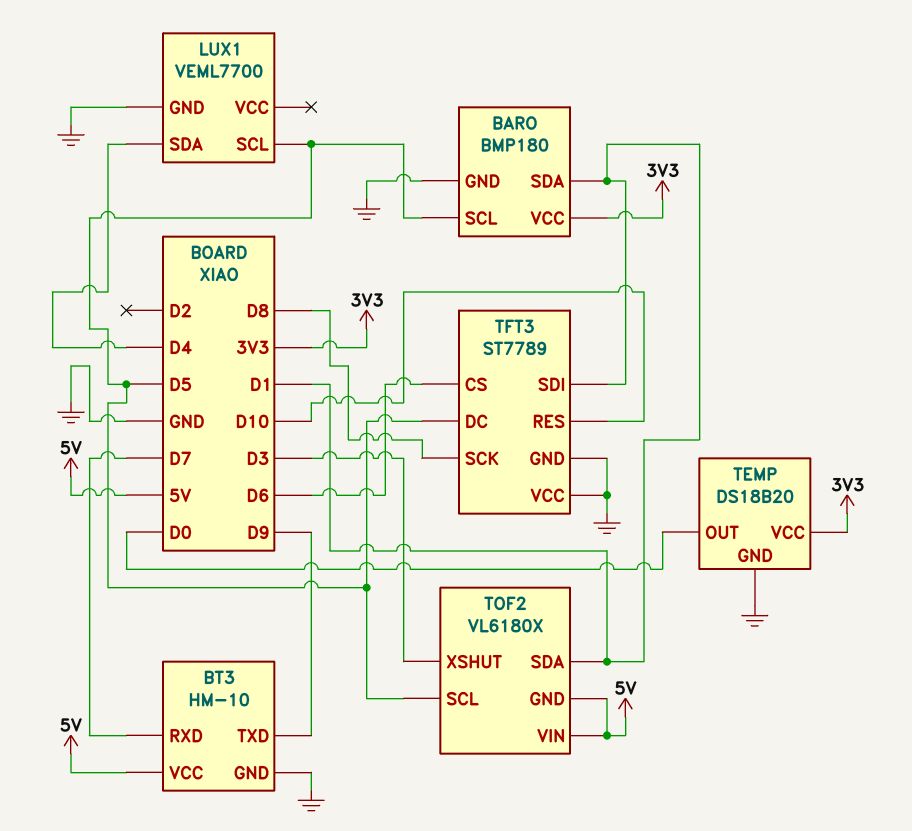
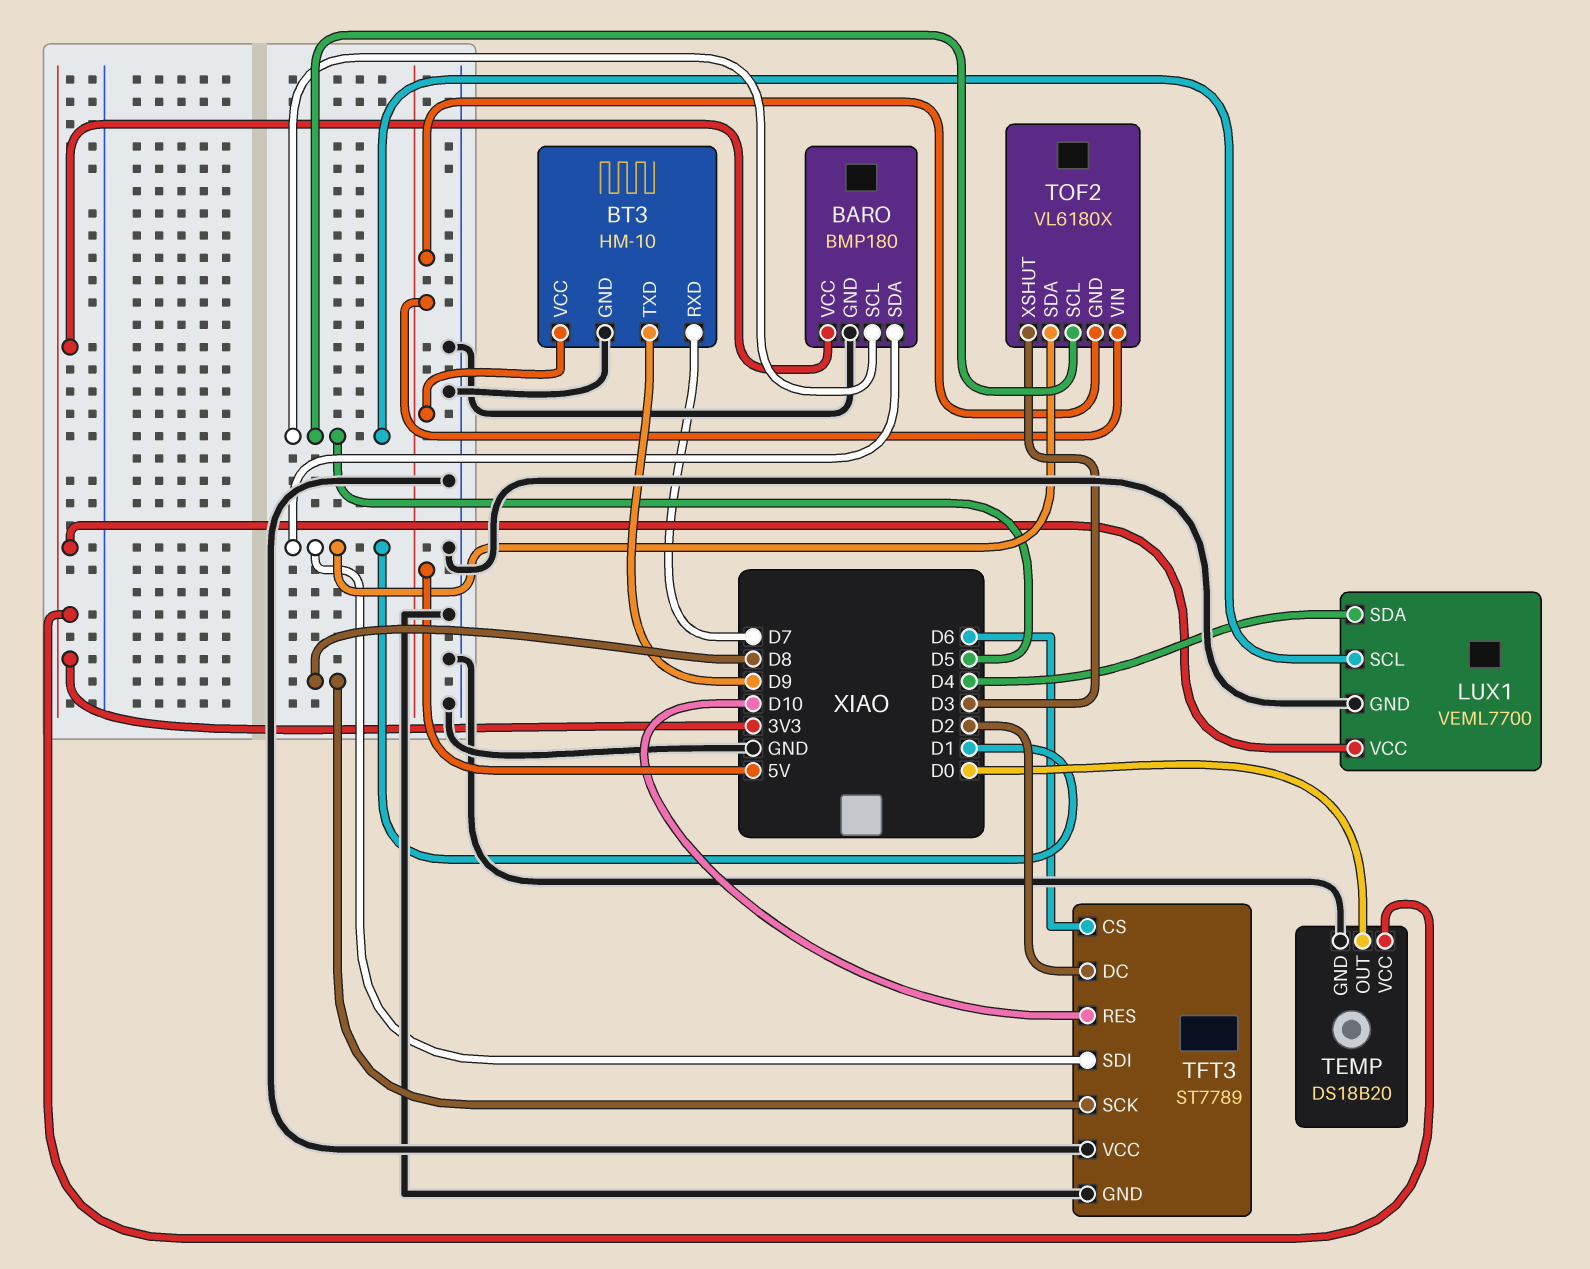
LUX1 pin VCC: none -> 3V3
TFT3 pin DC: D5 -> D2

